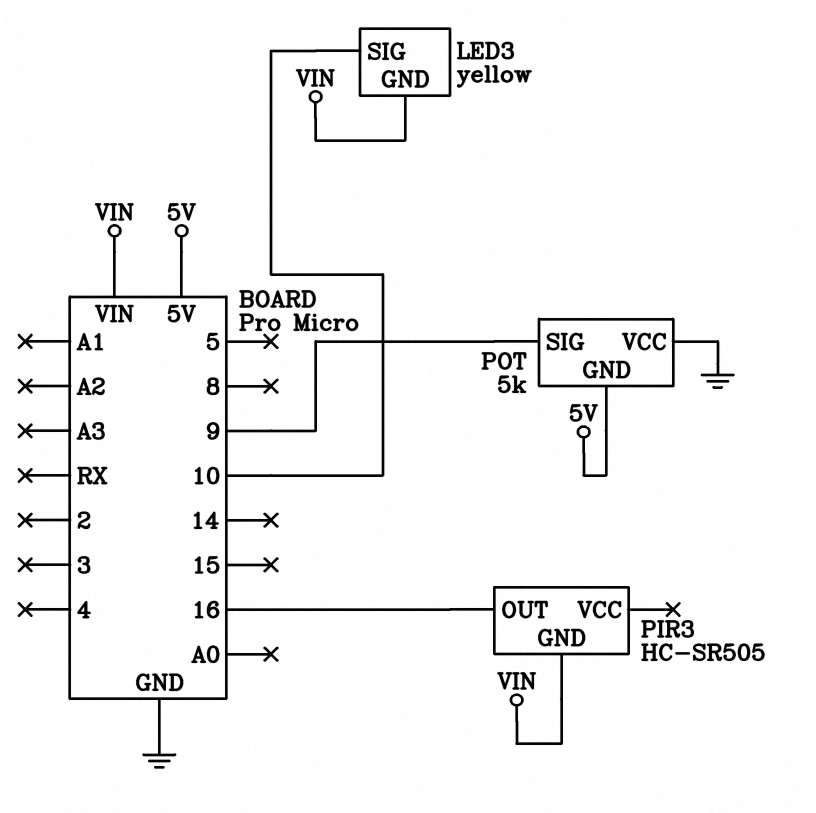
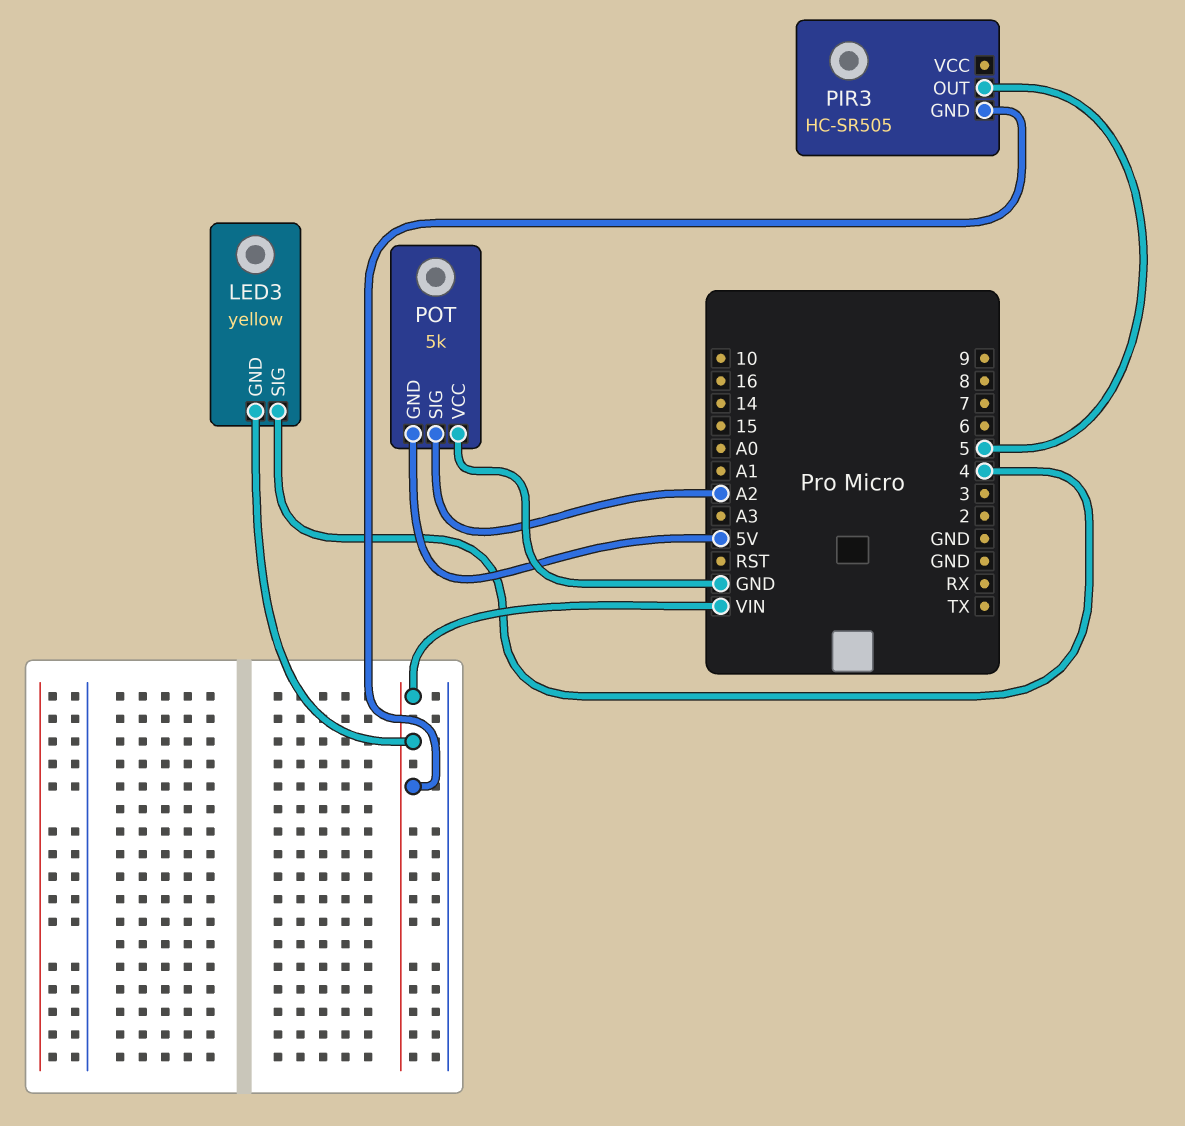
LED3 pin SIG: 10 -> 4
PIR3 pin OUT: 16 -> 5
POT pin SIG: 9 -> A2

